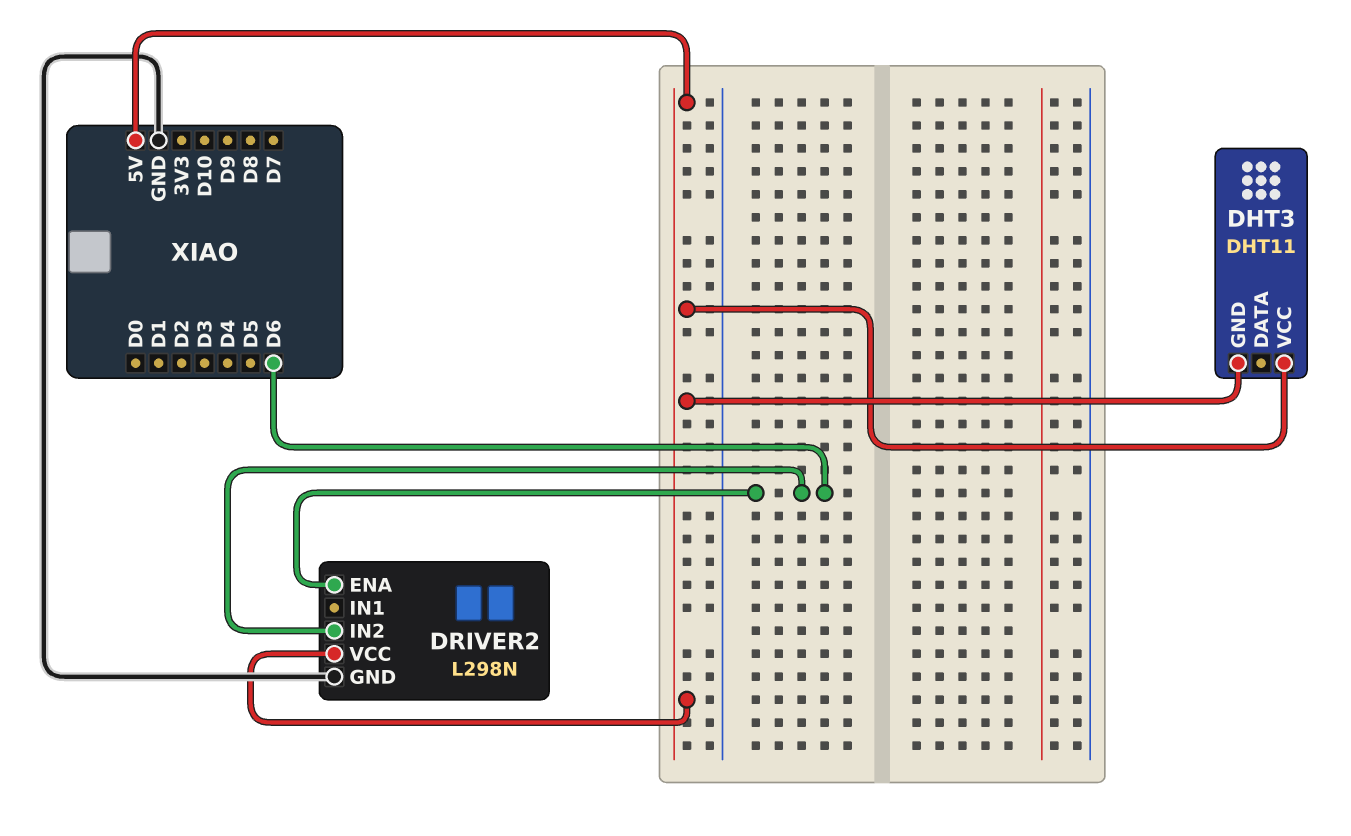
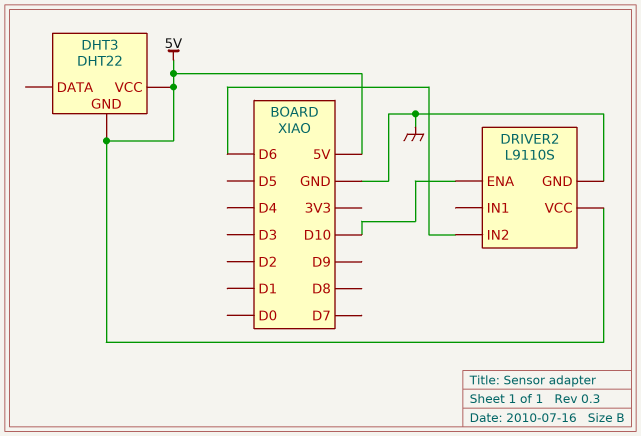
DHT3: DHT11 -> DHT22
DRIVER2: L298N -> L9110S
DRIVER2 pin ENA: D6 -> D10

